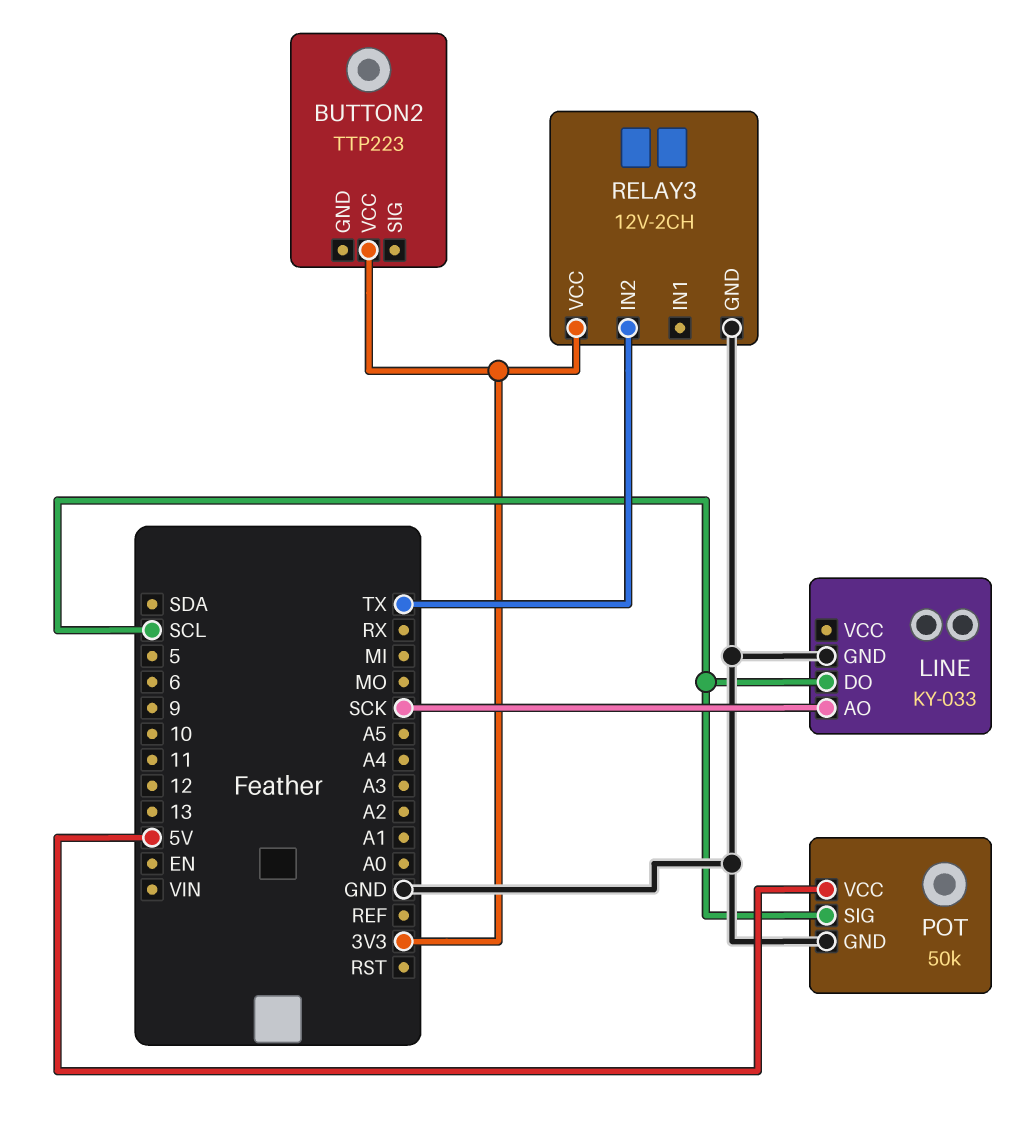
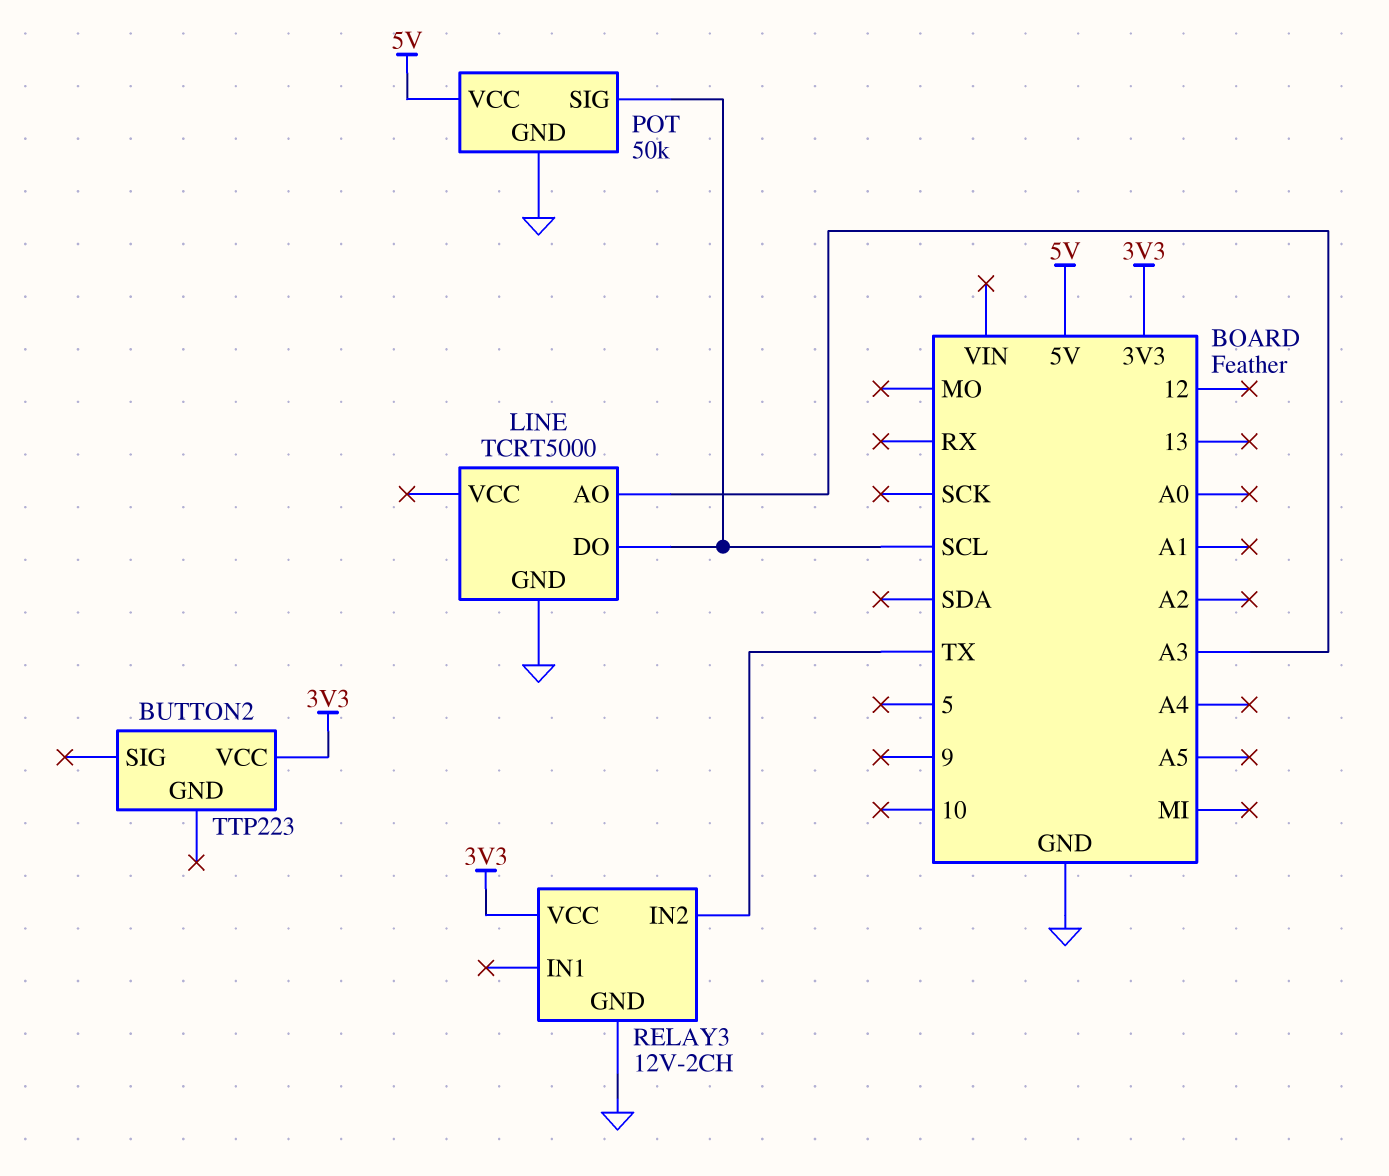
LINE: KY-033 -> TCRT5000
LINE pin AO: SCK -> A3

